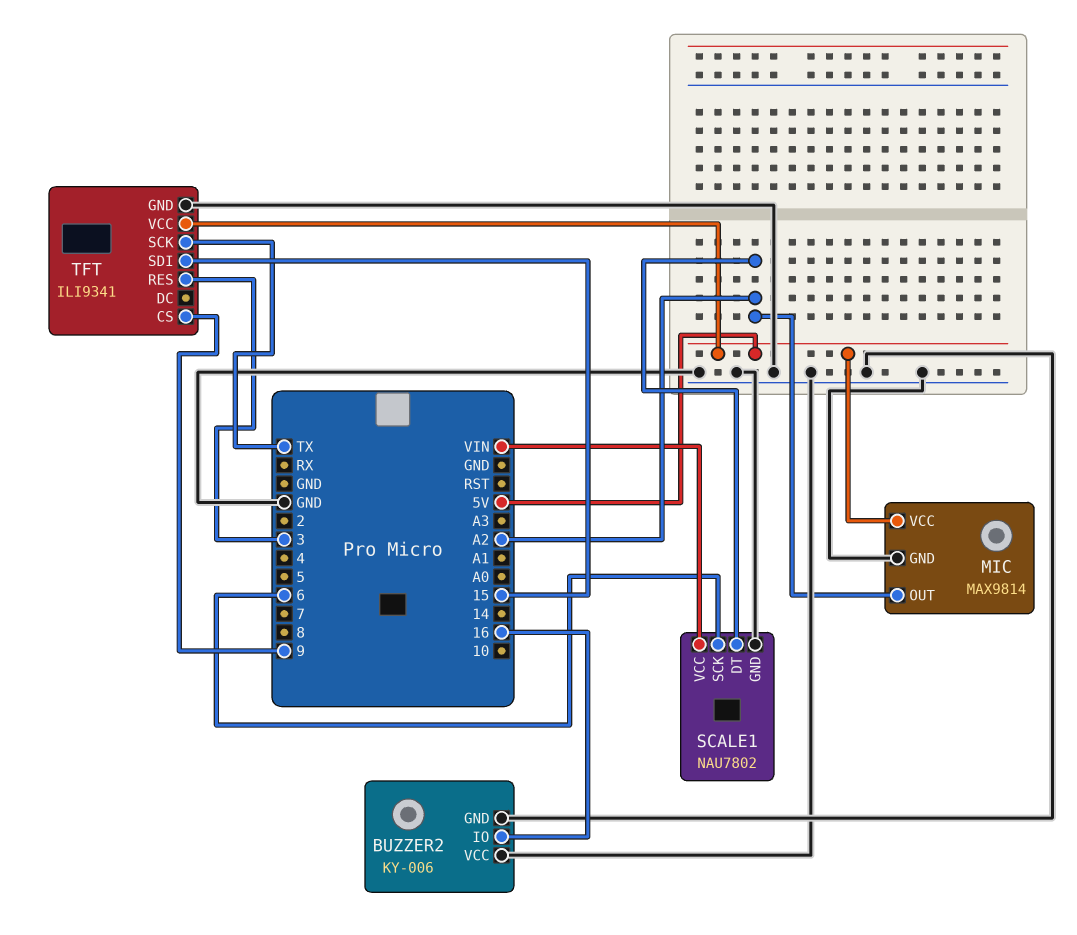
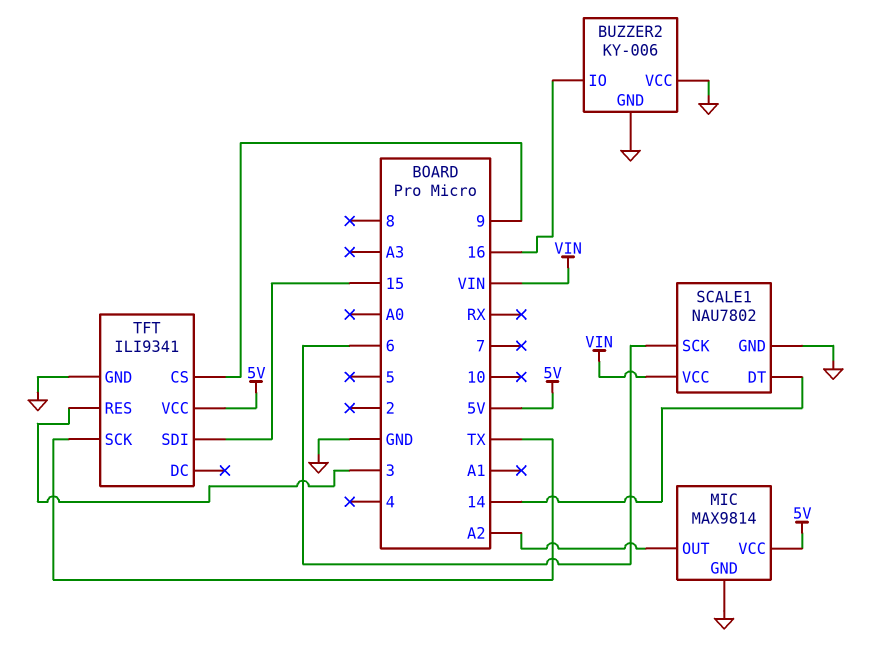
SCALE1 pin DT: A2 -> 14

